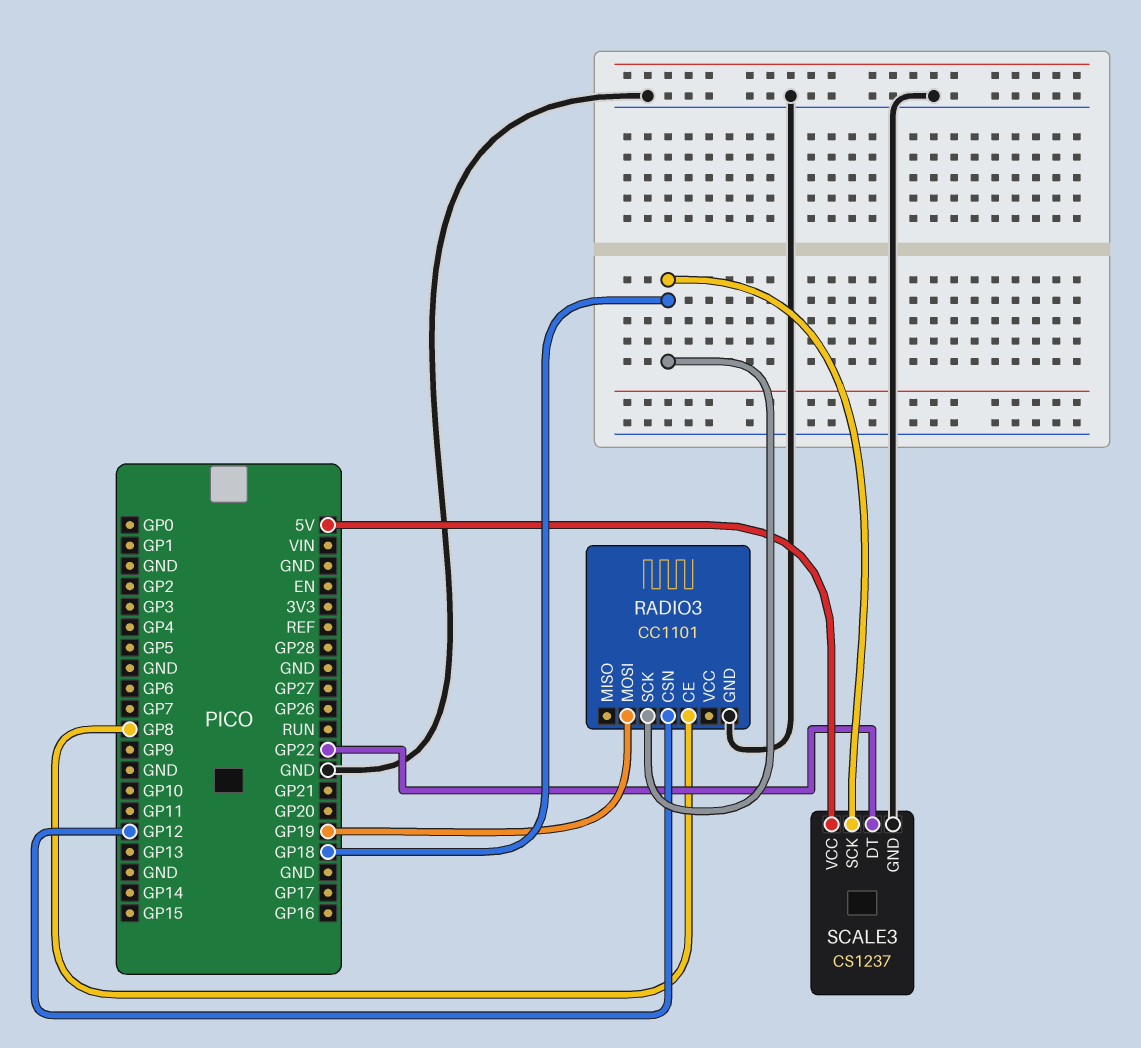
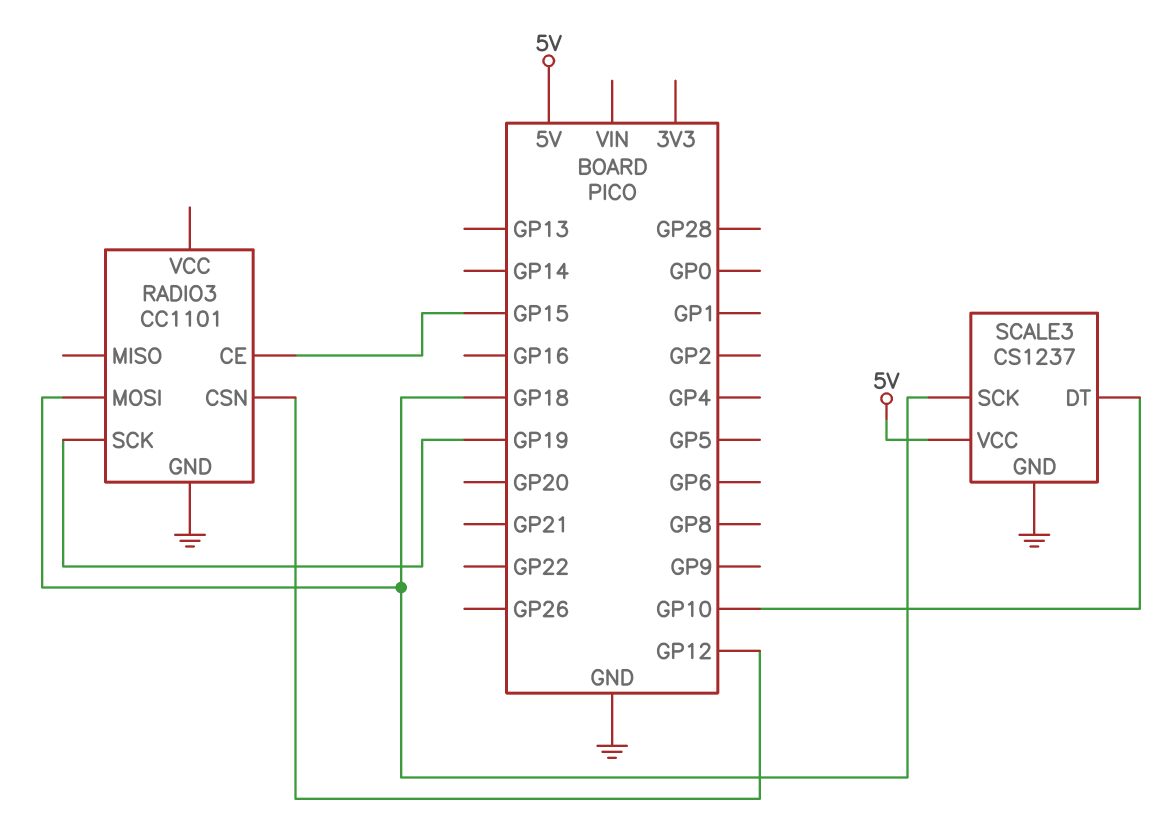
RADIO3 pin CE: GP8 -> GP15
RADIO3 pin MOSI: GP19 -> GP18
RADIO3 pin SCK: GP18 -> GP19
SCALE3 pin DT: GP22 -> GP10

